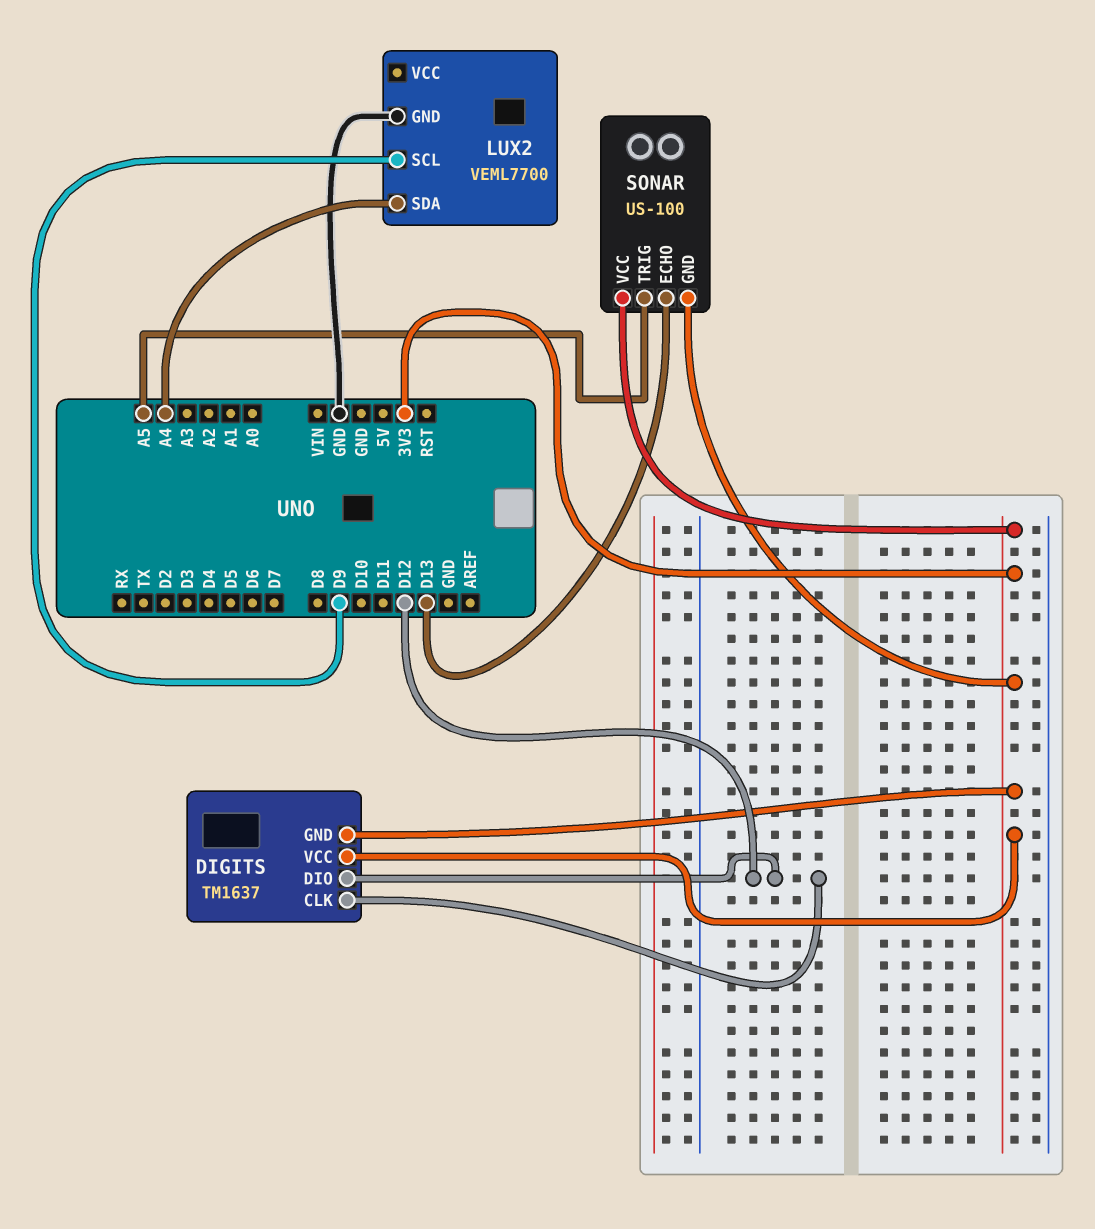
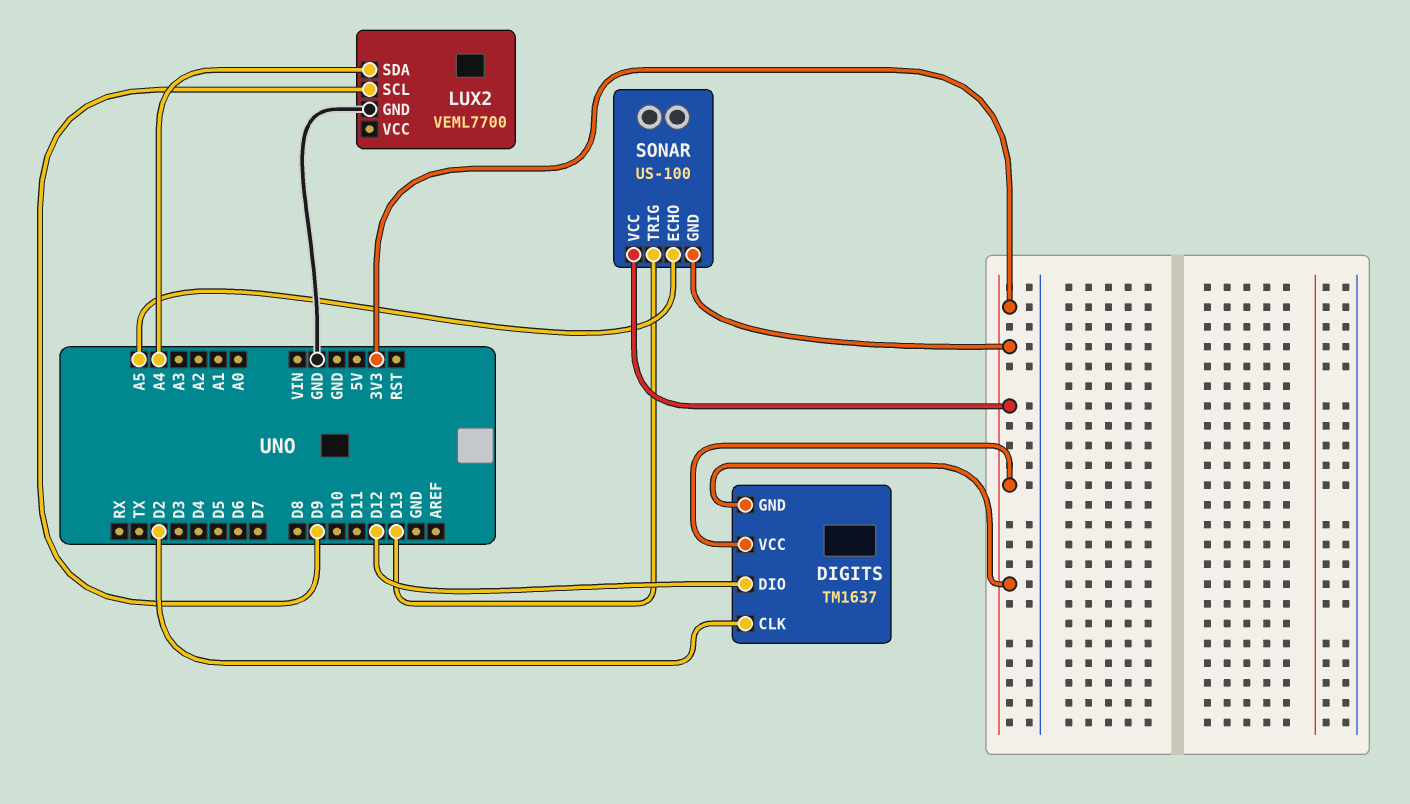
DIGITS pin CLK: D12 -> D2
SONAR pin ECHO: D13 -> A5
SONAR pin TRIG: A5 -> D13

